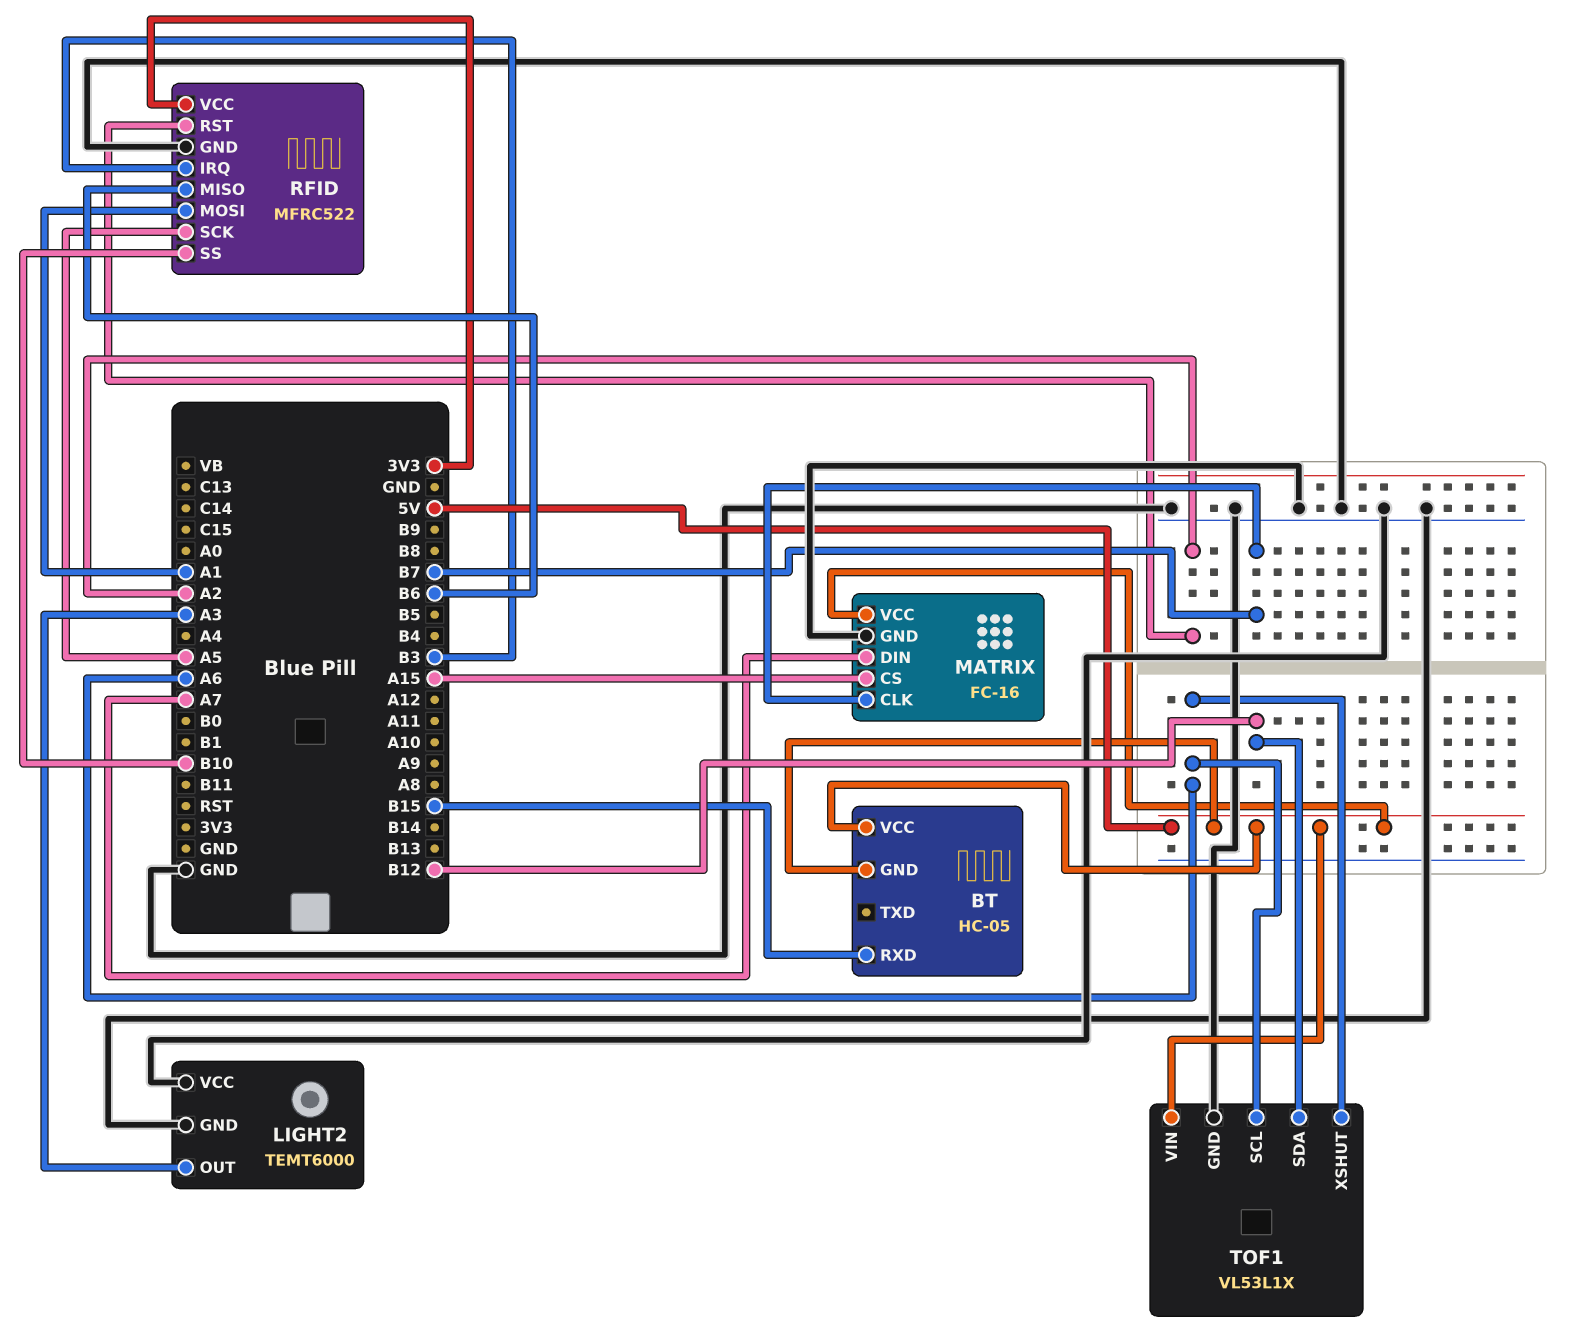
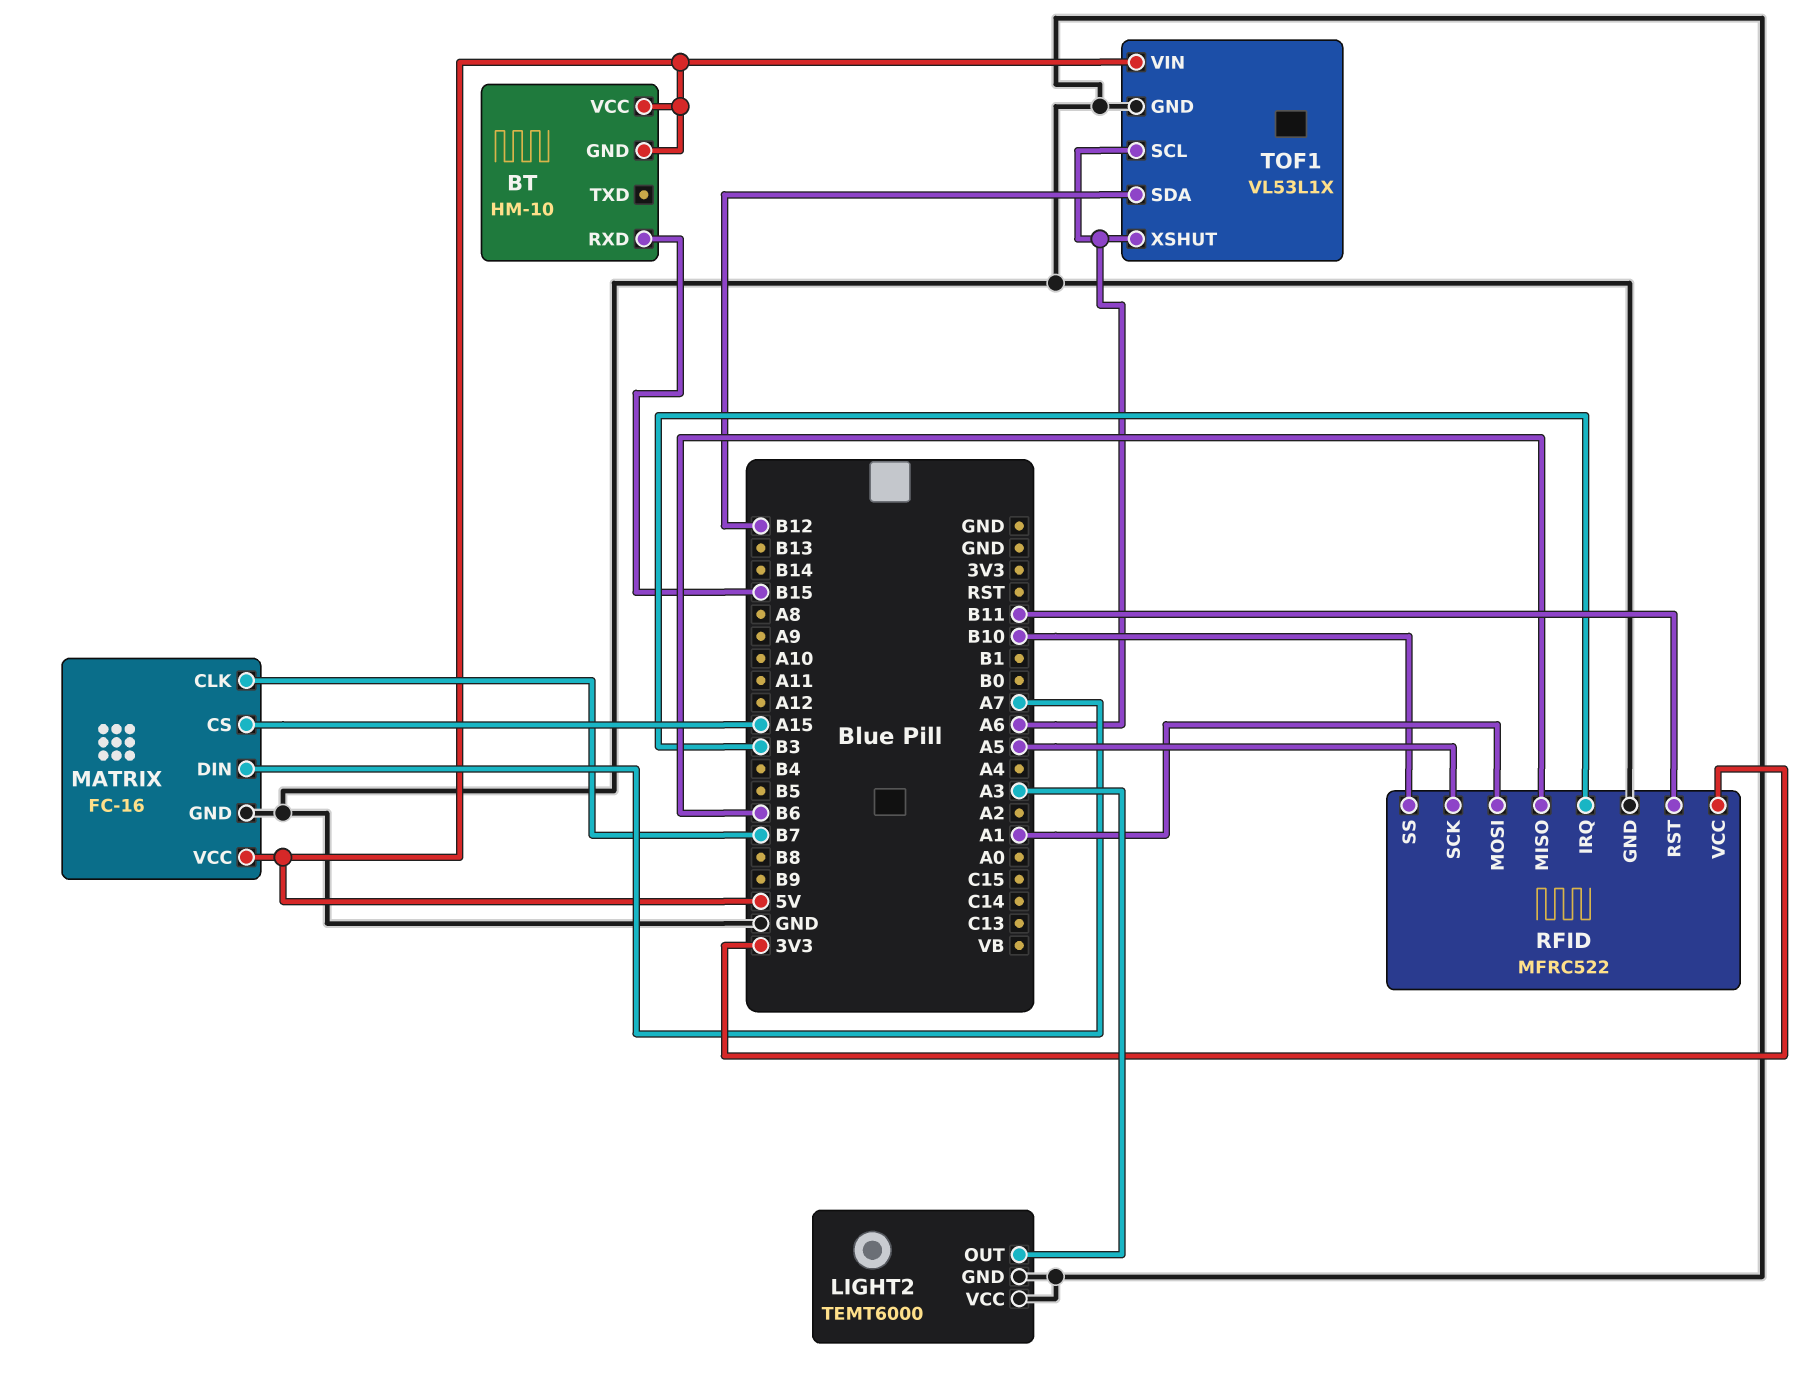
BT: HC-05 -> HM-10
RFID pin RST: A2 -> B11

